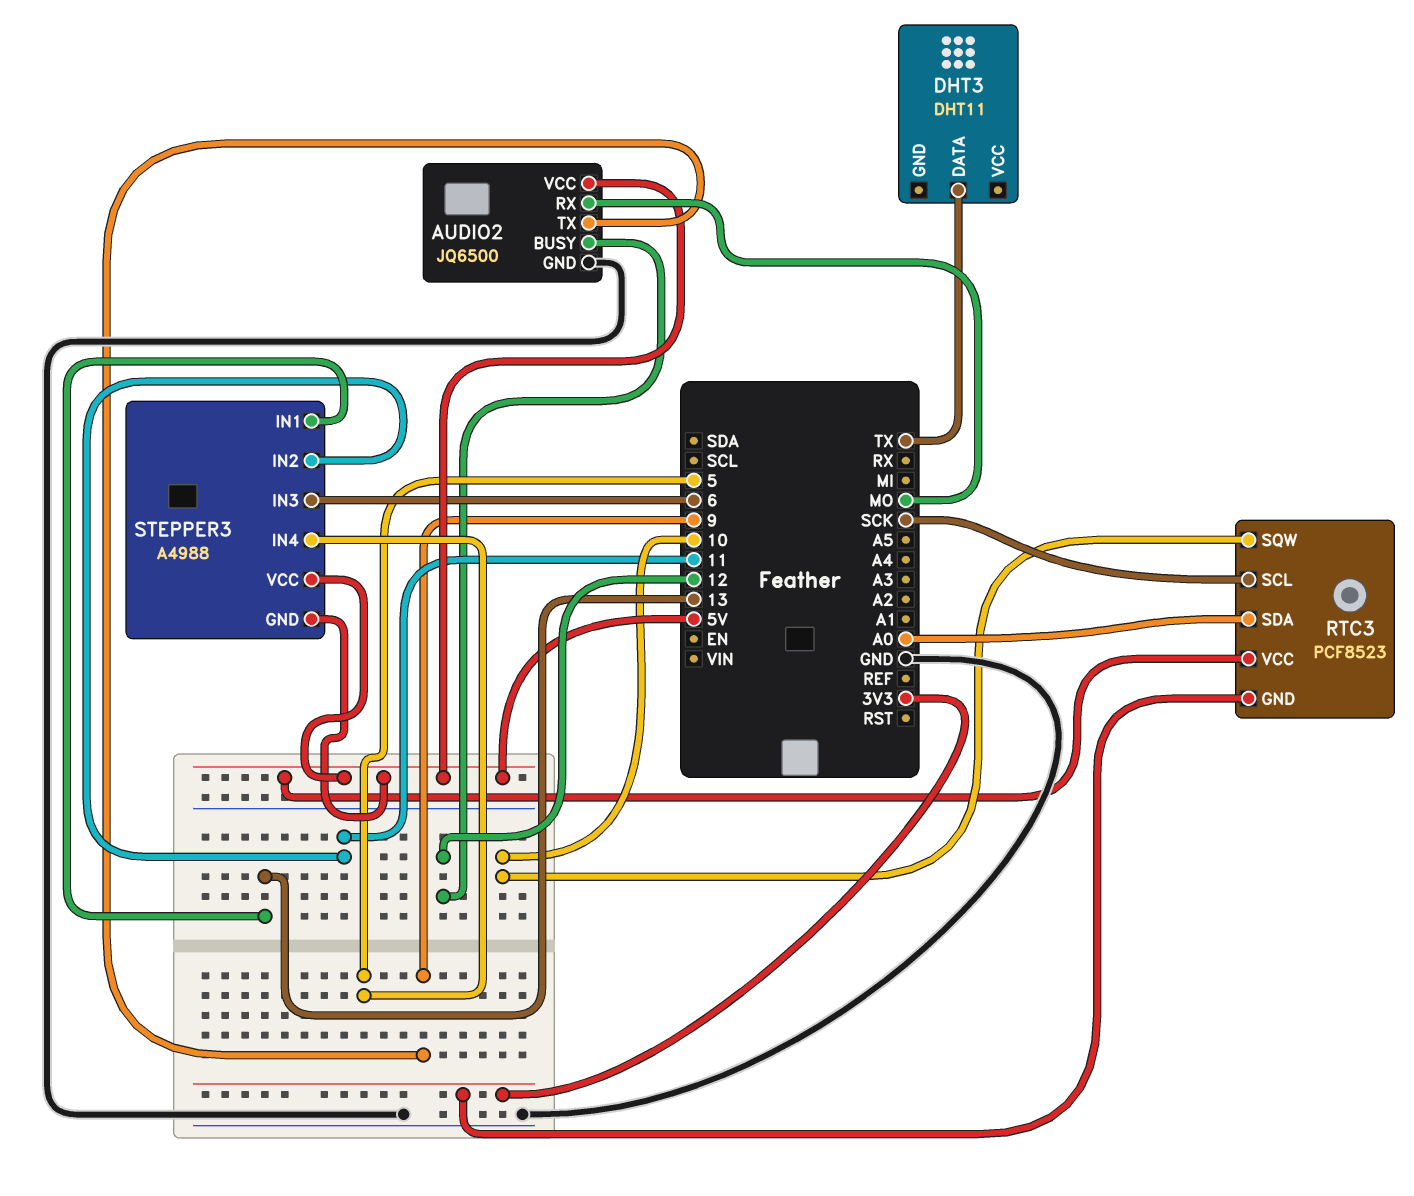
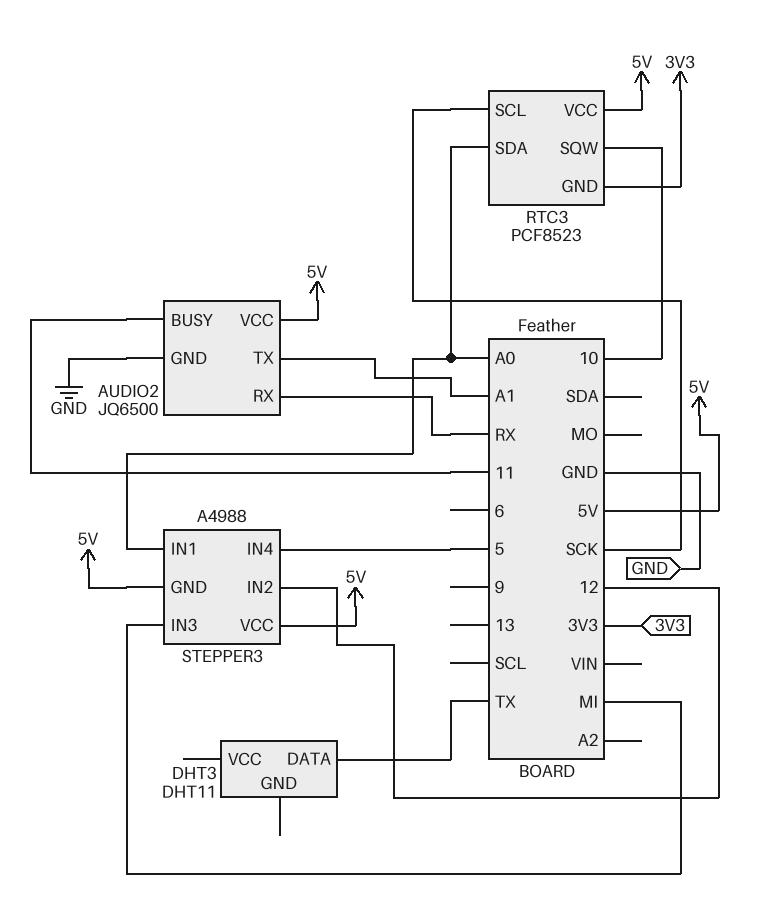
AUDIO2 pin BUSY: 12 -> 11
AUDIO2 pin RX: MO -> RX
AUDIO2 pin TX: 9 -> A1
STEPPER3 pin IN1: 13 -> A0
STEPPER3 pin IN2: 11 -> 12
STEPPER3 pin IN3: 6 -> MI

